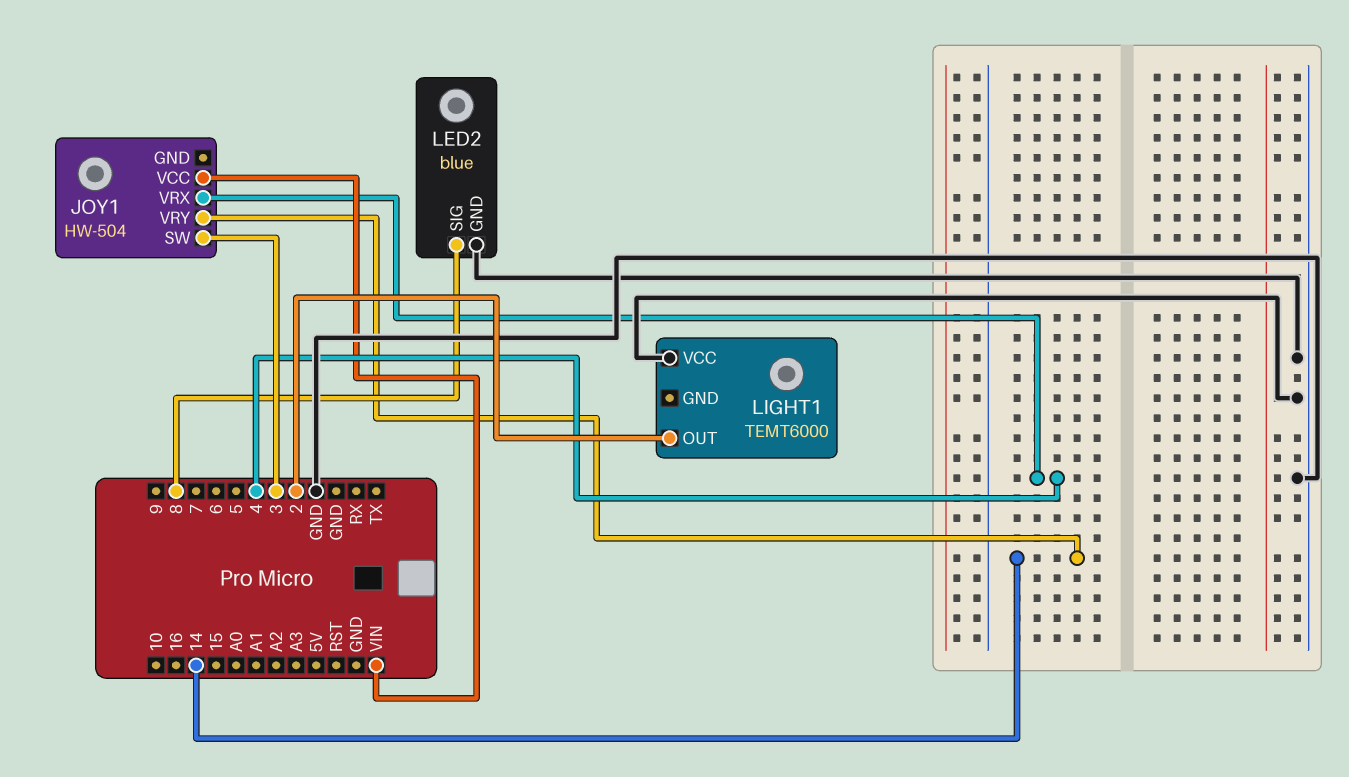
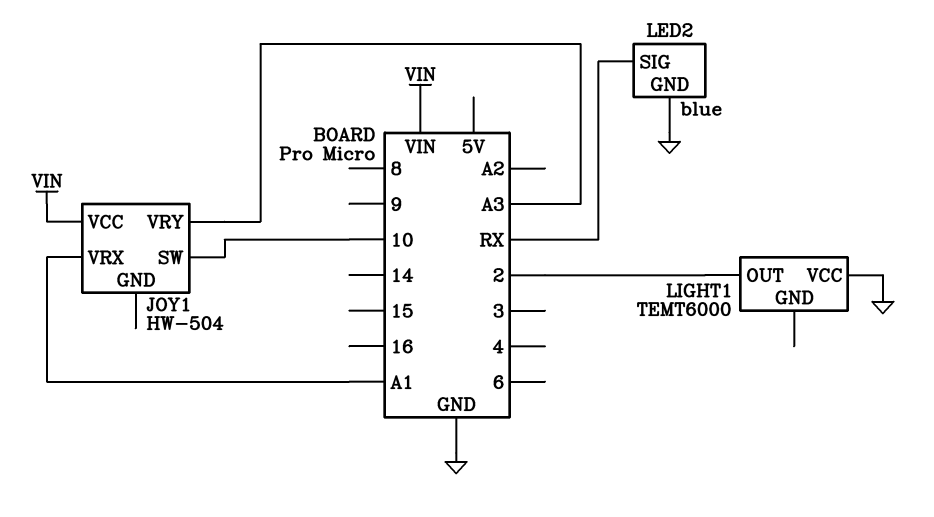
JOY1 pin SW: 3 -> 10
JOY1 pin VRX: 4 -> A1
JOY1 pin VRY: 14 -> A3
LED2 pin SIG: 8 -> RX

